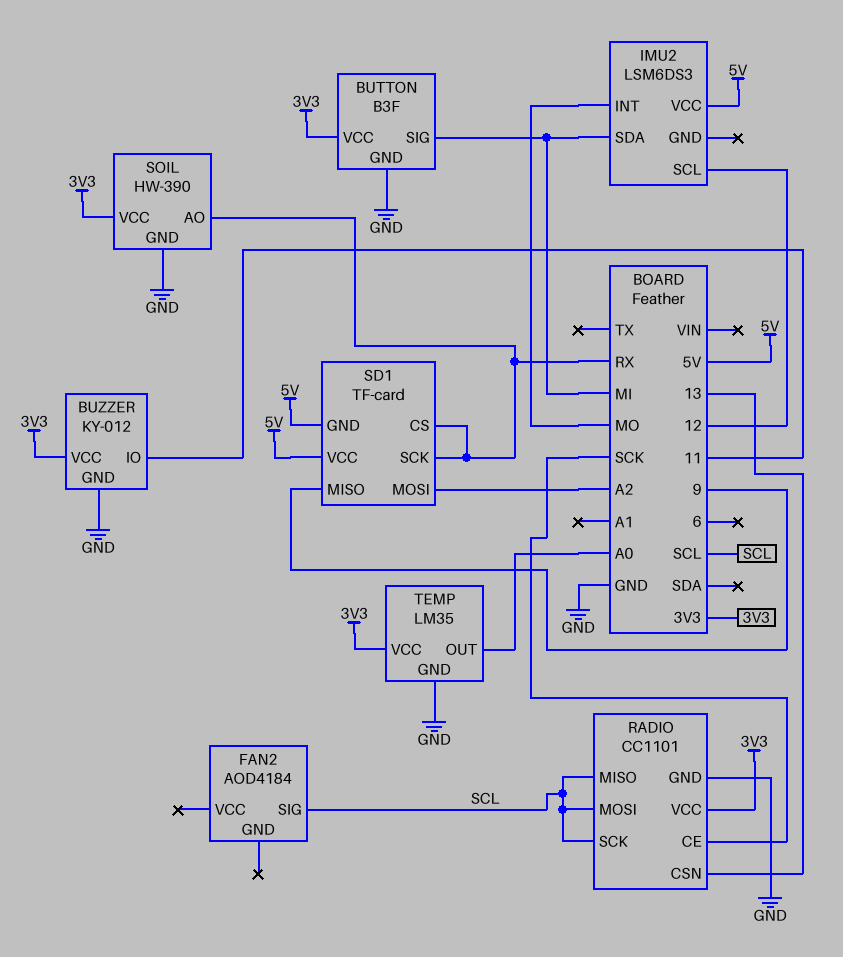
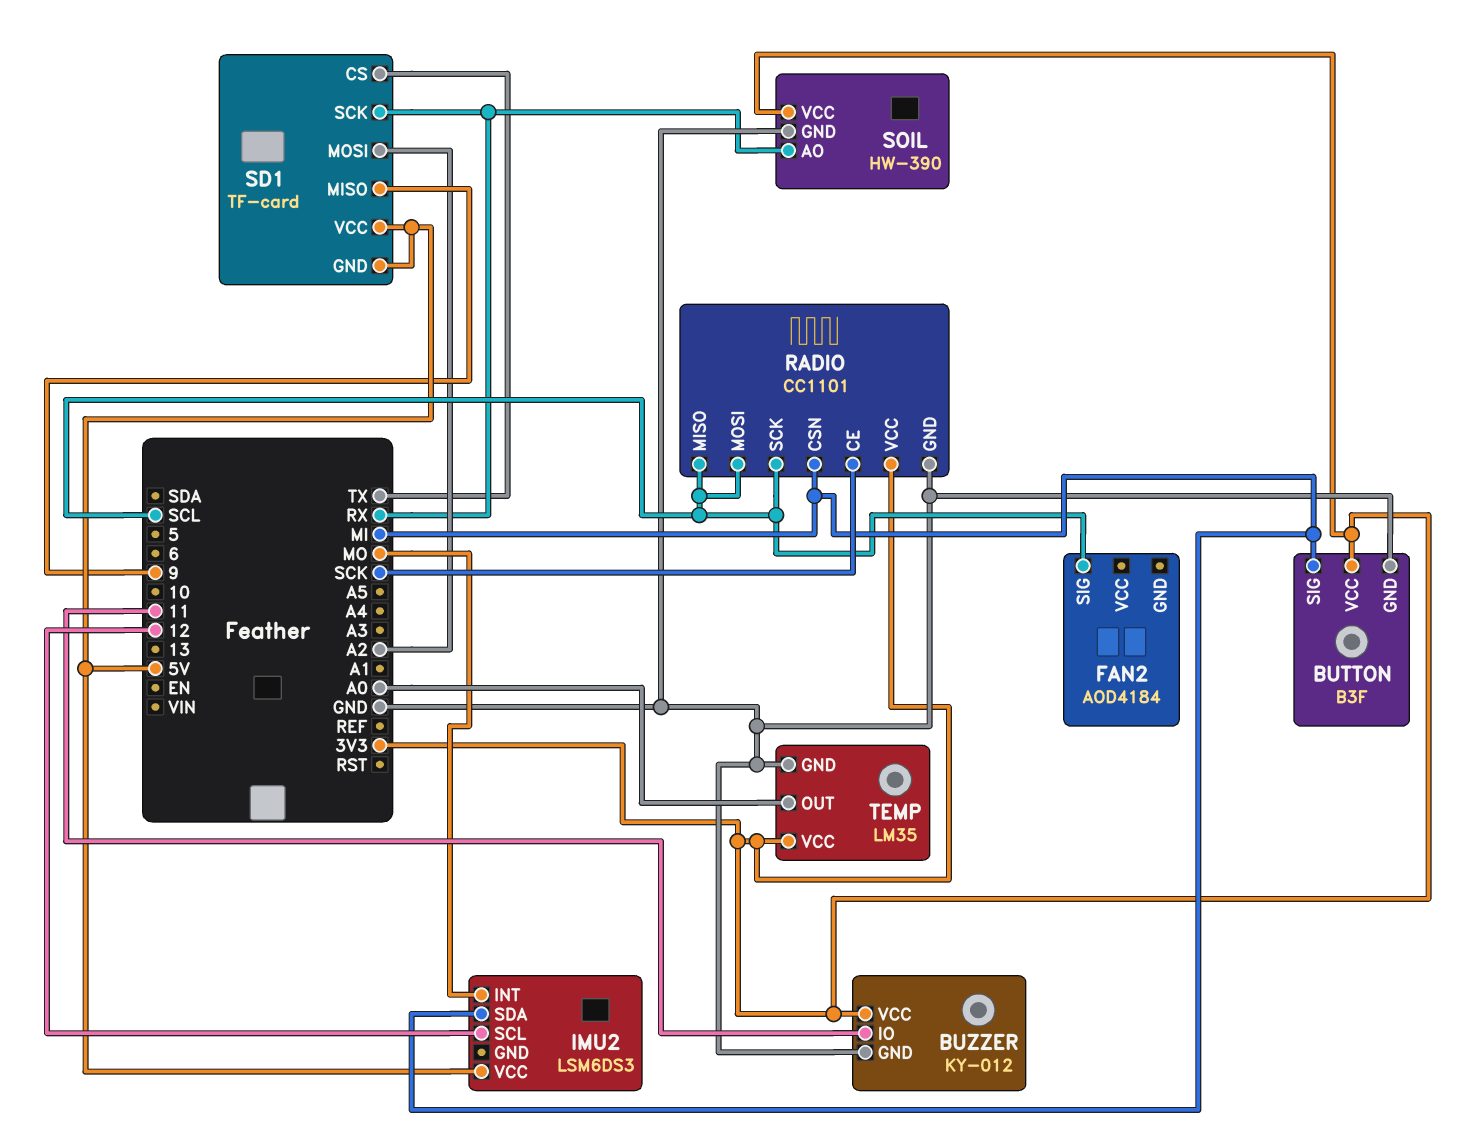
RADIO pin CSN: 13 -> MI
SD1 pin CS: RX -> TX

